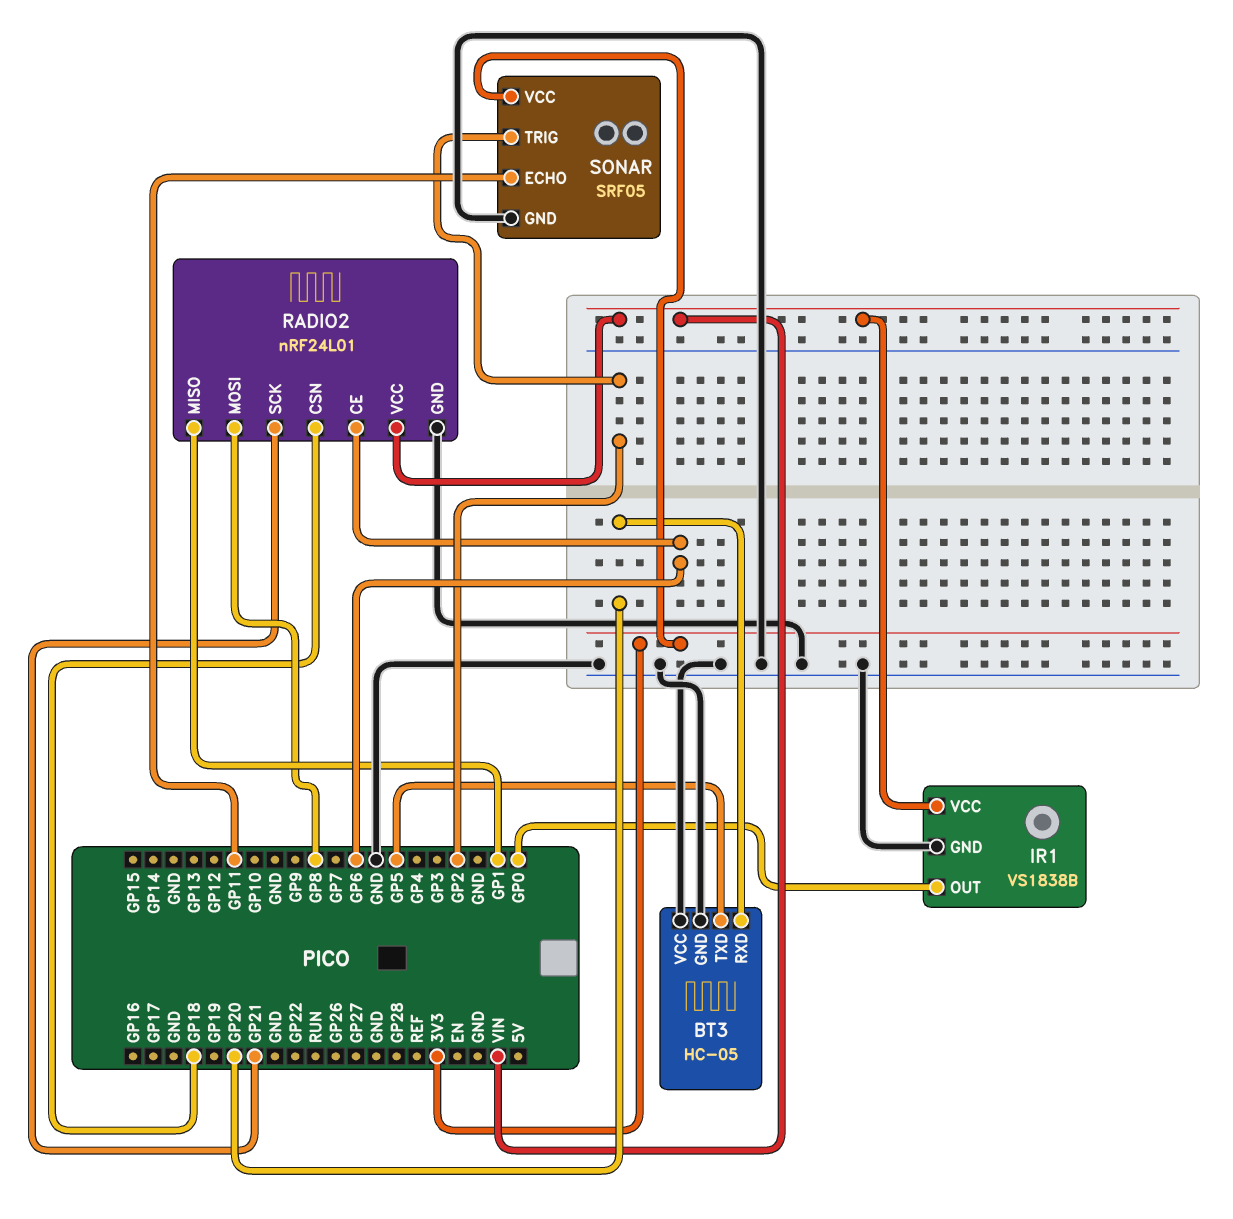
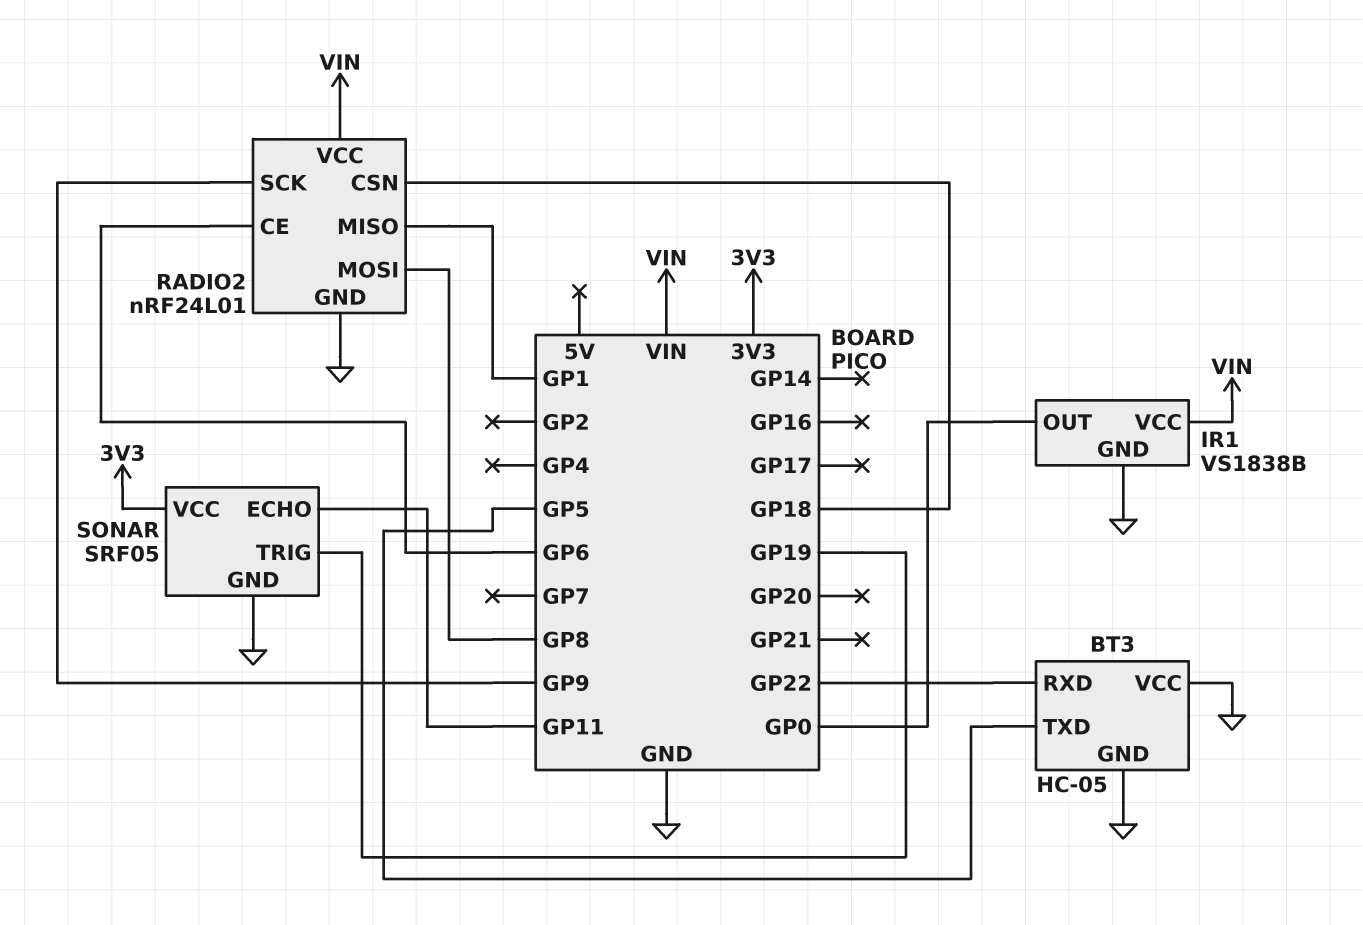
BT3 pin RXD: GP20 -> GP22
RADIO2 pin SCK: GP21 -> GP9
SONAR pin TRIG: GP2 -> GP19

